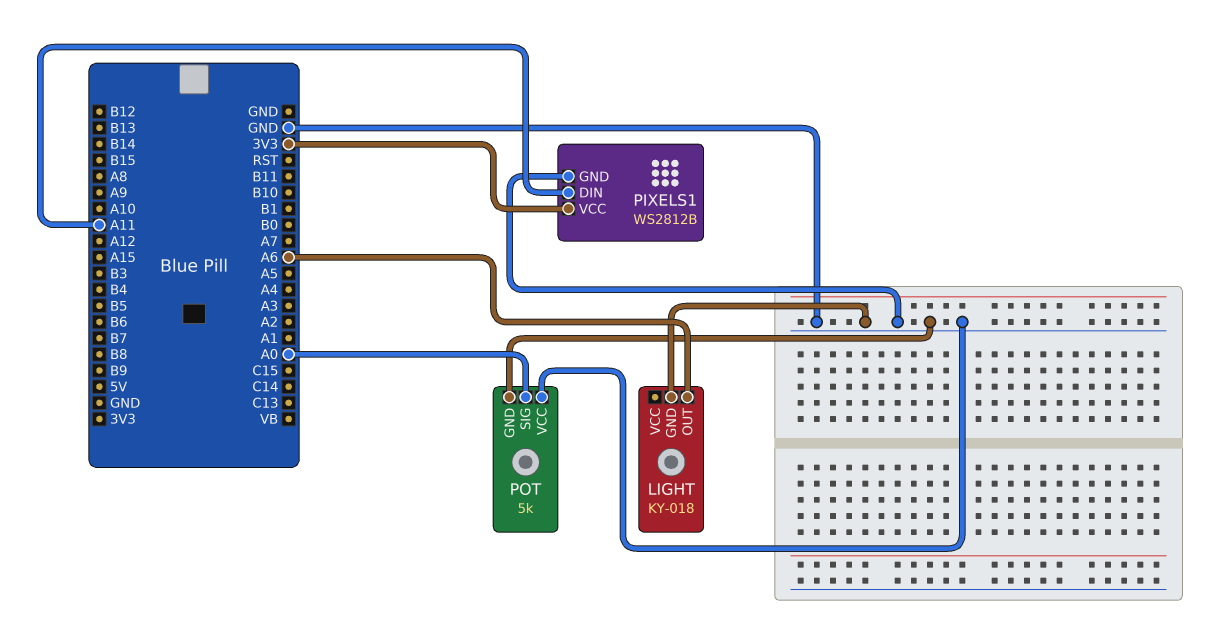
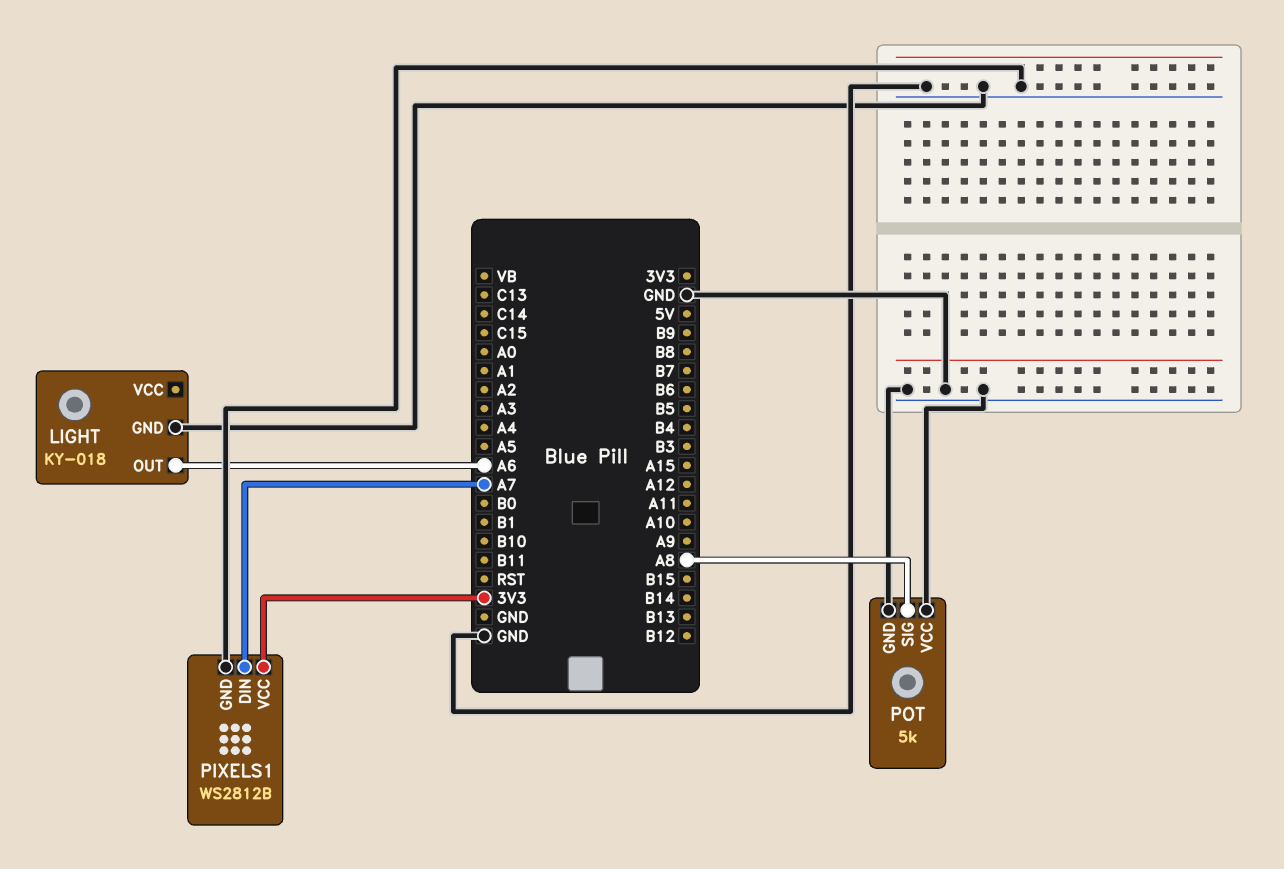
PIXELS1 pin DIN: A11 -> A7
POT pin SIG: A0 -> A8

